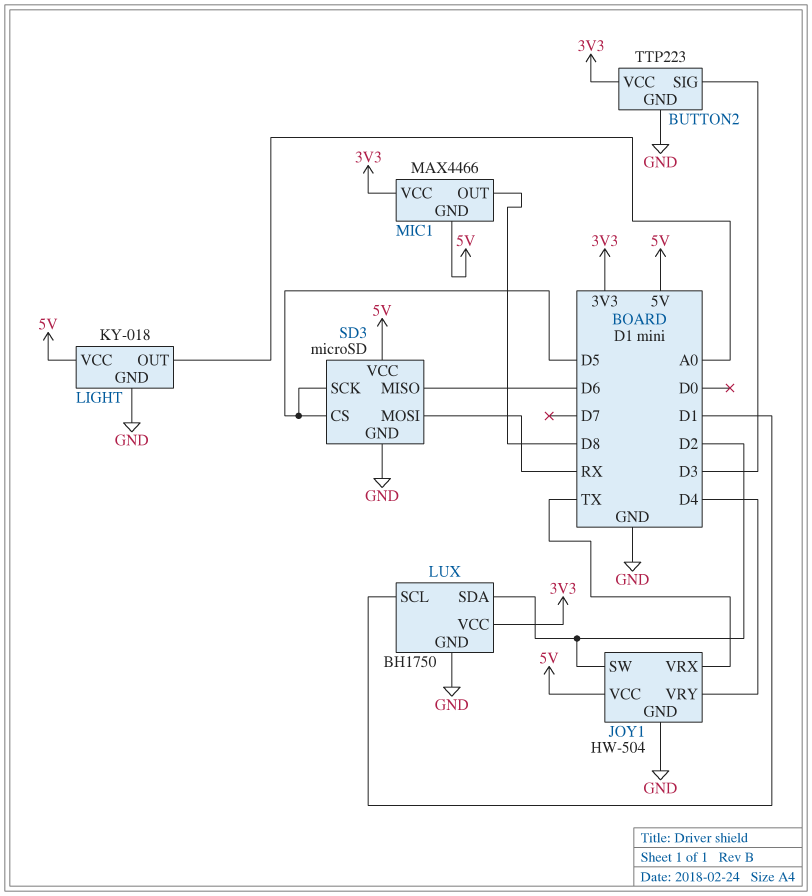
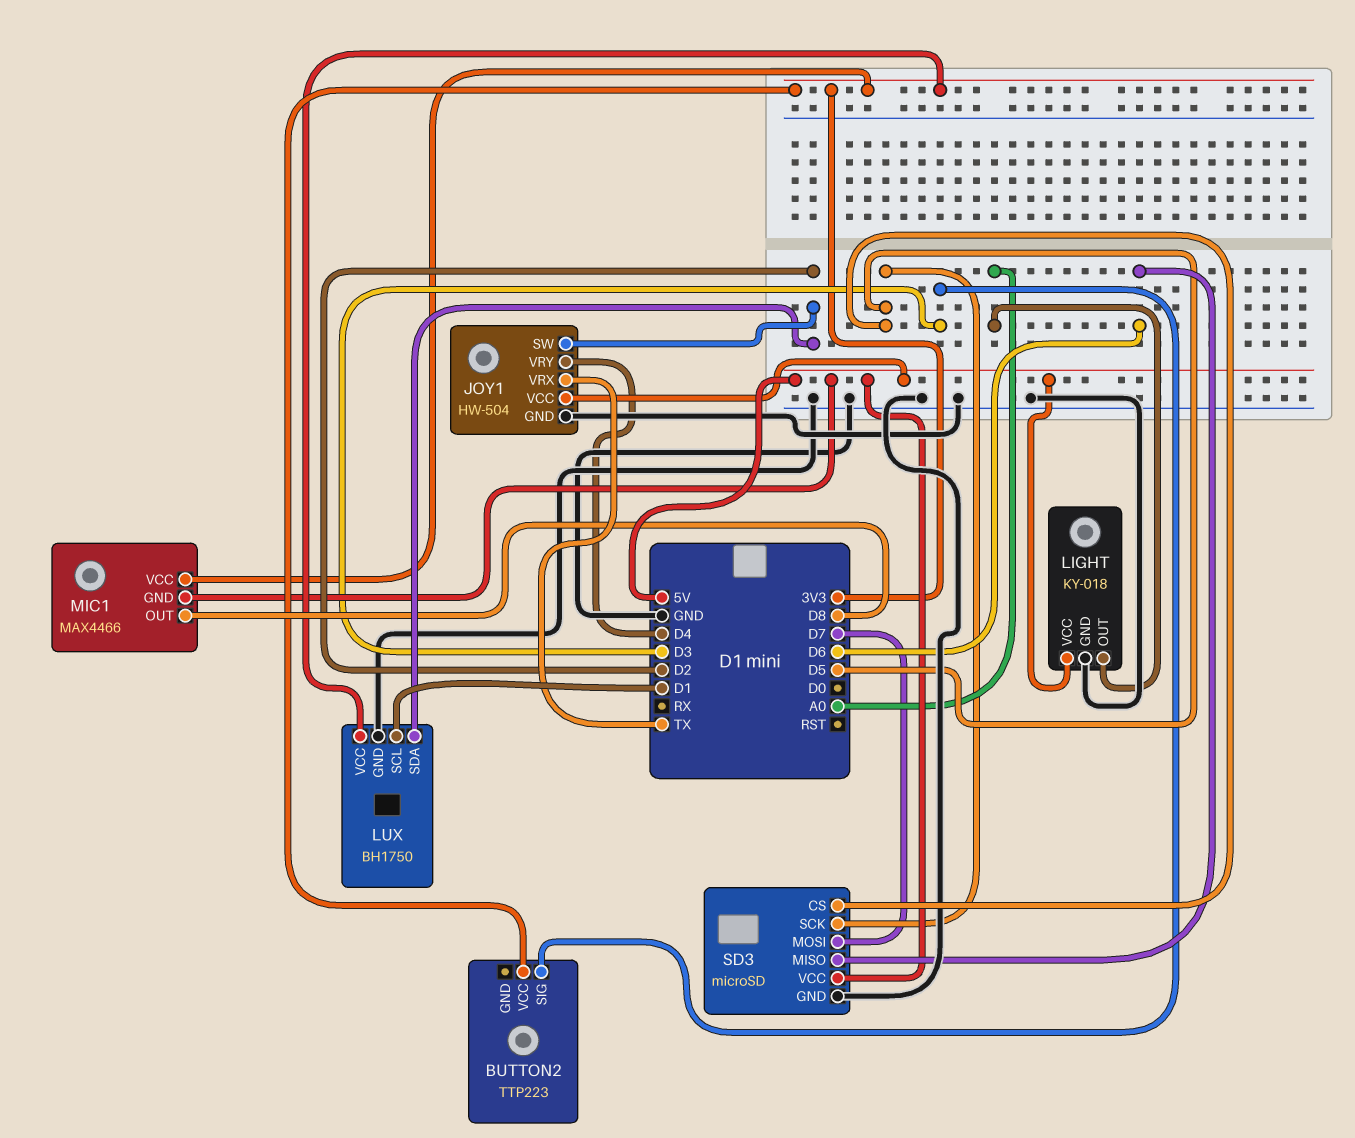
BUTTON2 pin GND: GND -> none
SD3 pin MOSI: RX -> D7

